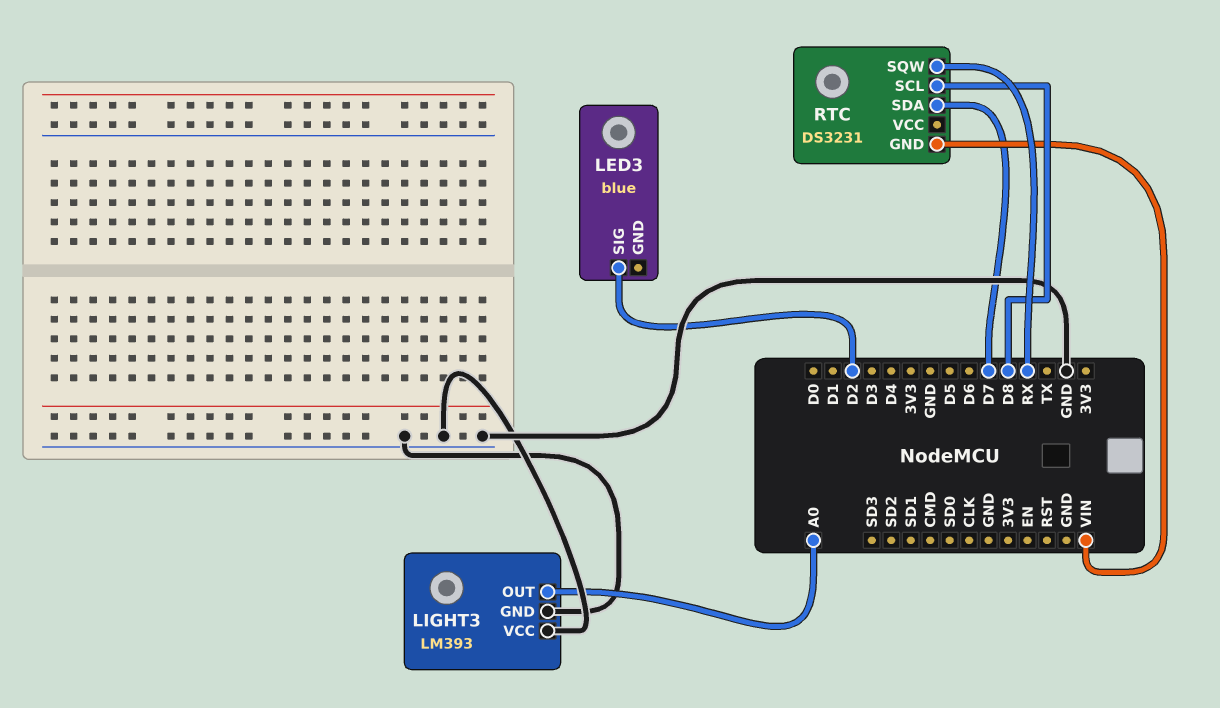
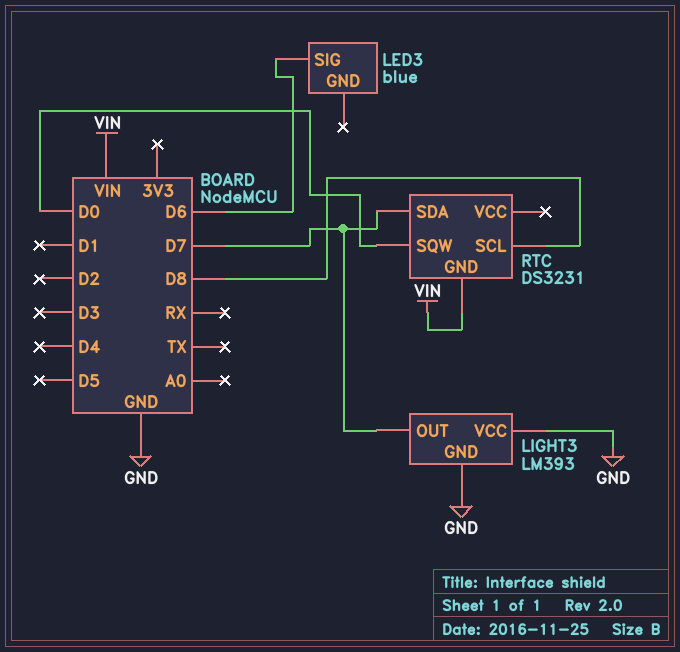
LED3 pin SIG: D2 -> D6
LIGHT3 pin OUT: A0 -> D7
RTC pin SQW: RX -> D0

